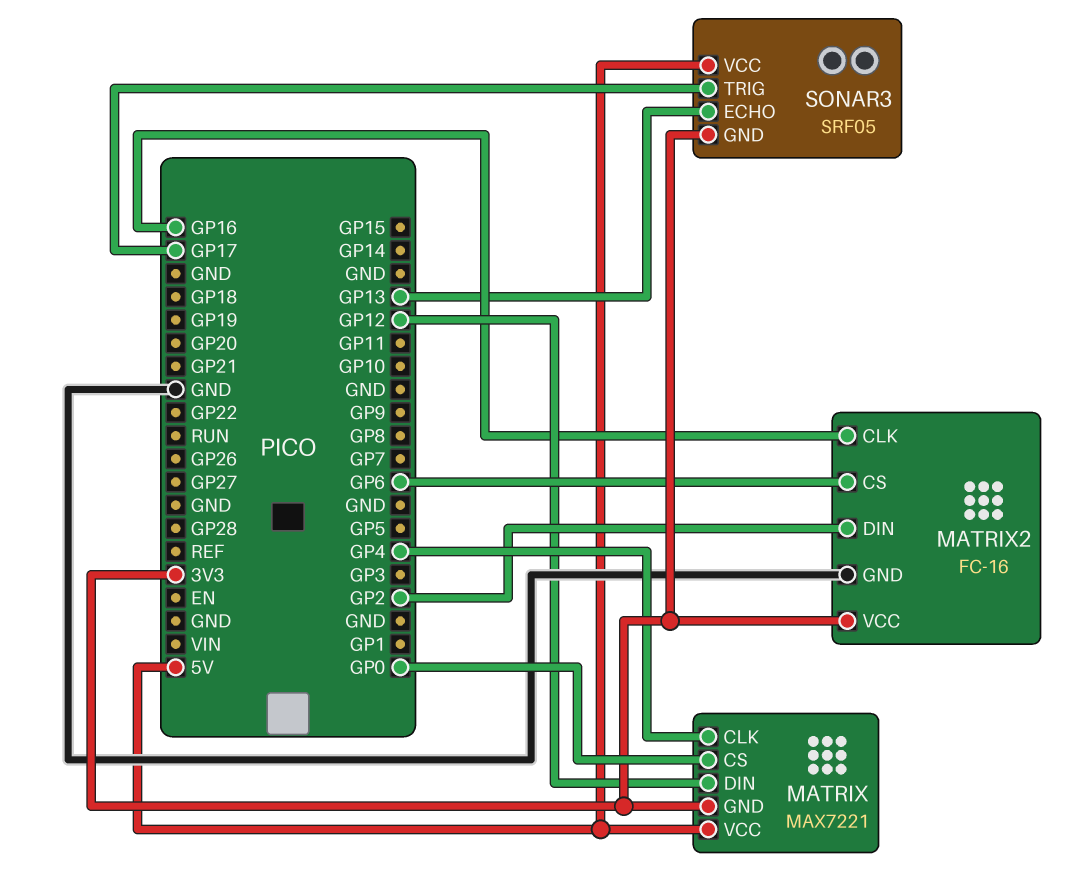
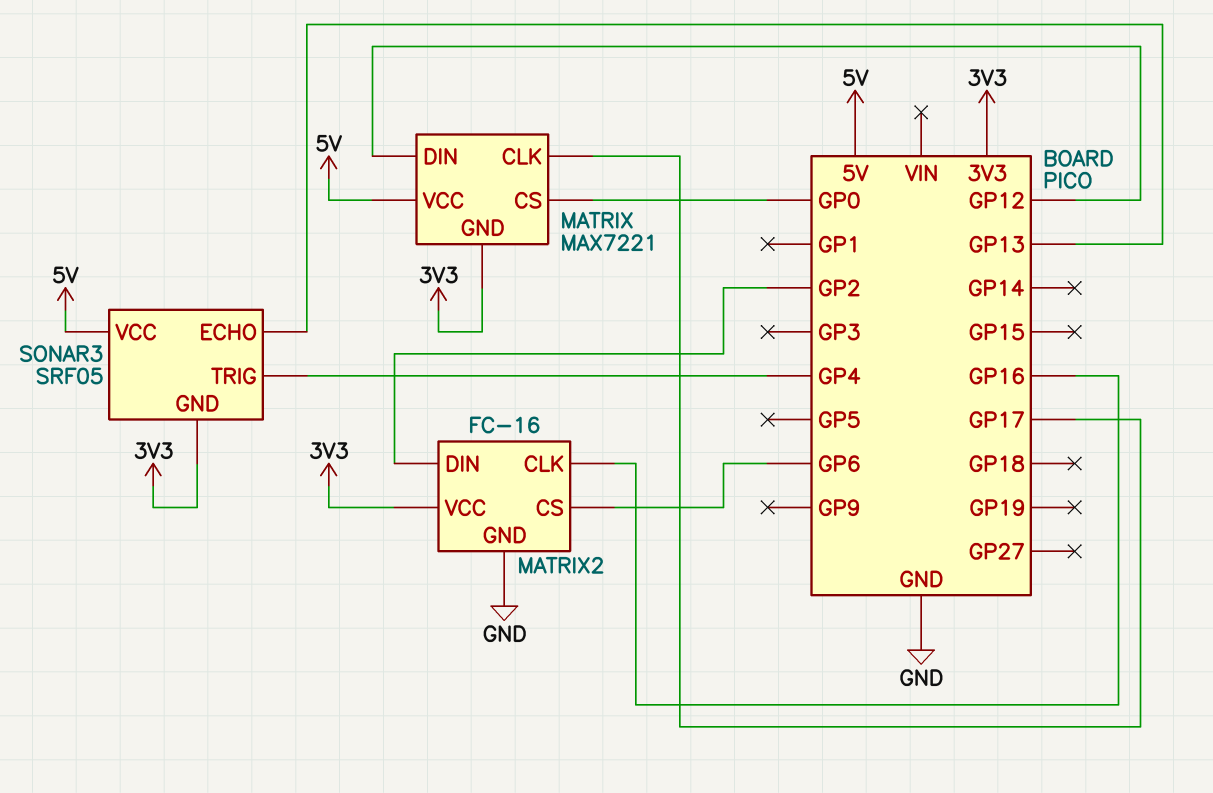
MATRIX pin CLK: GP4 -> GP17
SONAR3 pin TRIG: GP17 -> GP4

